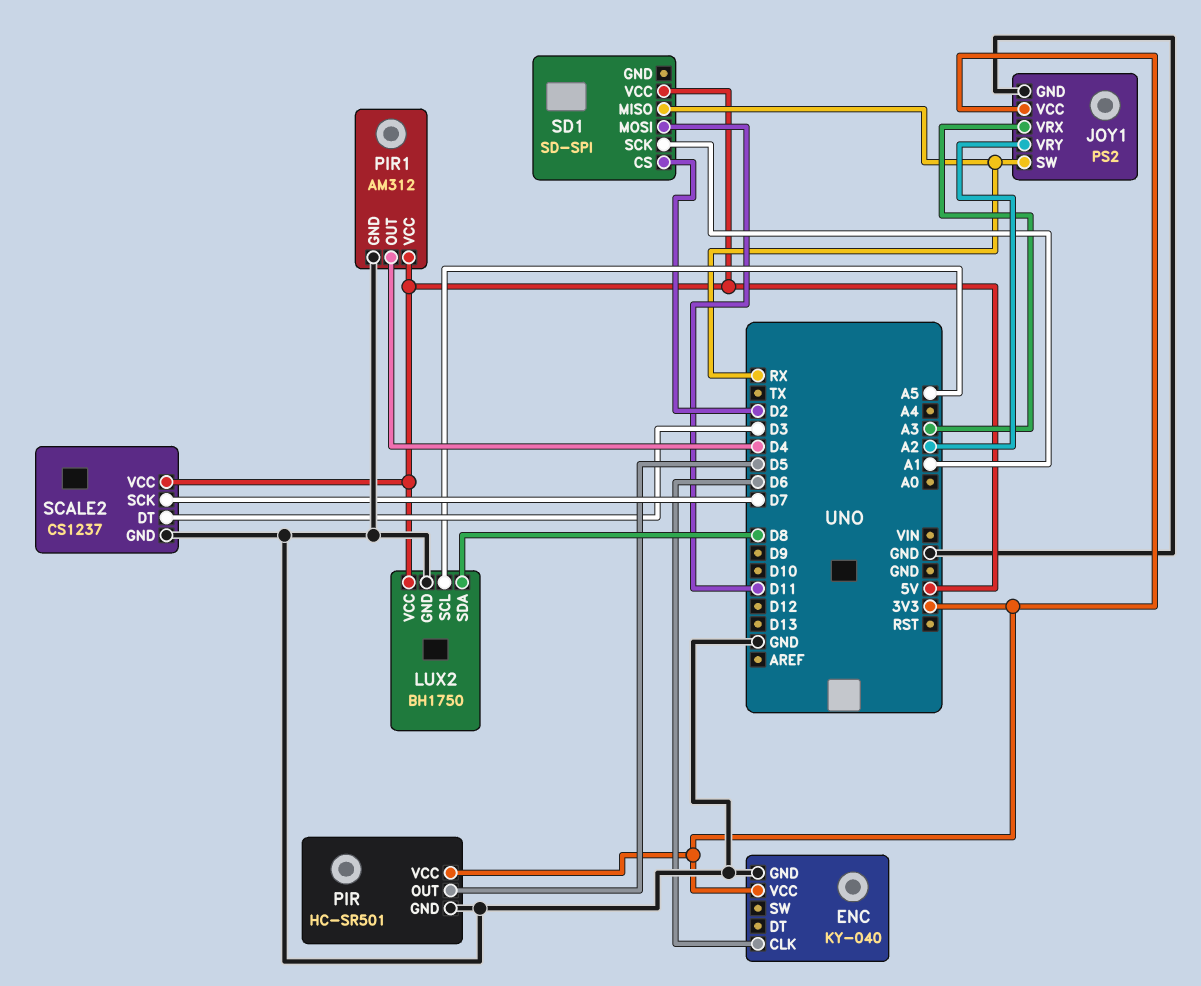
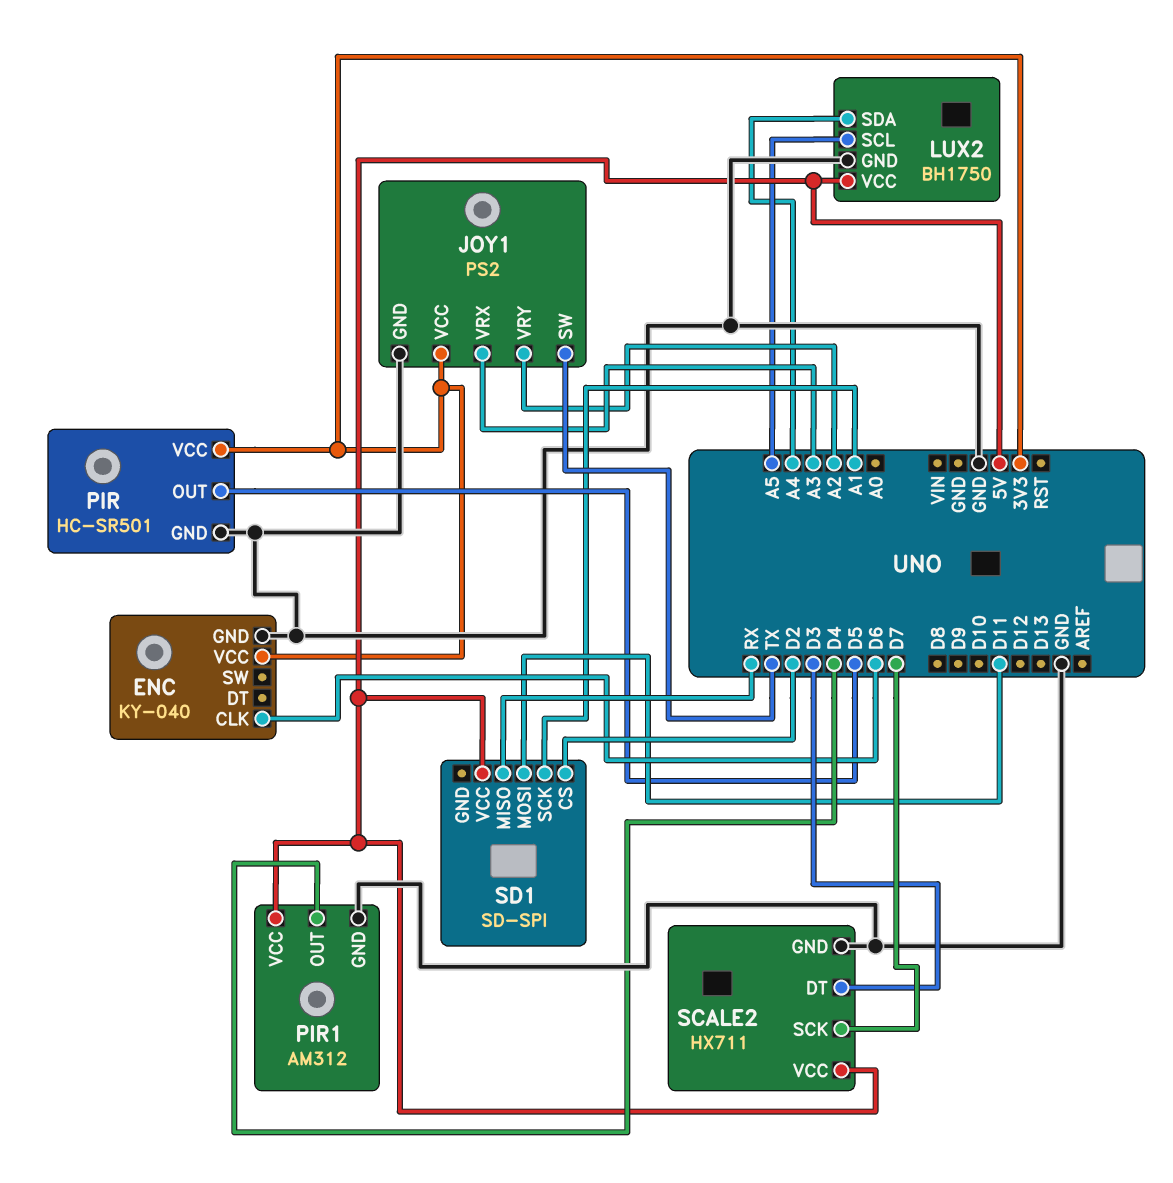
JOY1 pin SW: RX -> TX
LUX2 pin SDA: D8 -> A4
SCALE2: CS1237 -> HX711

